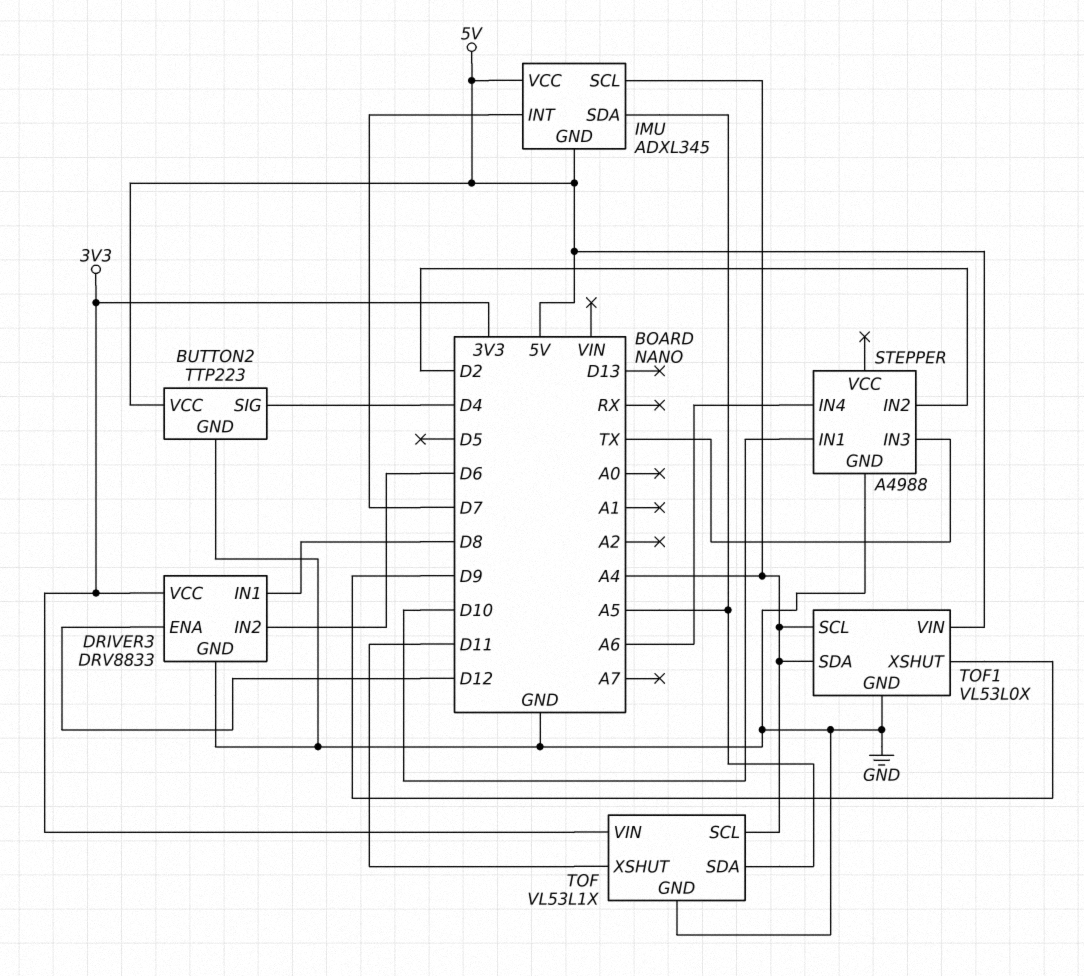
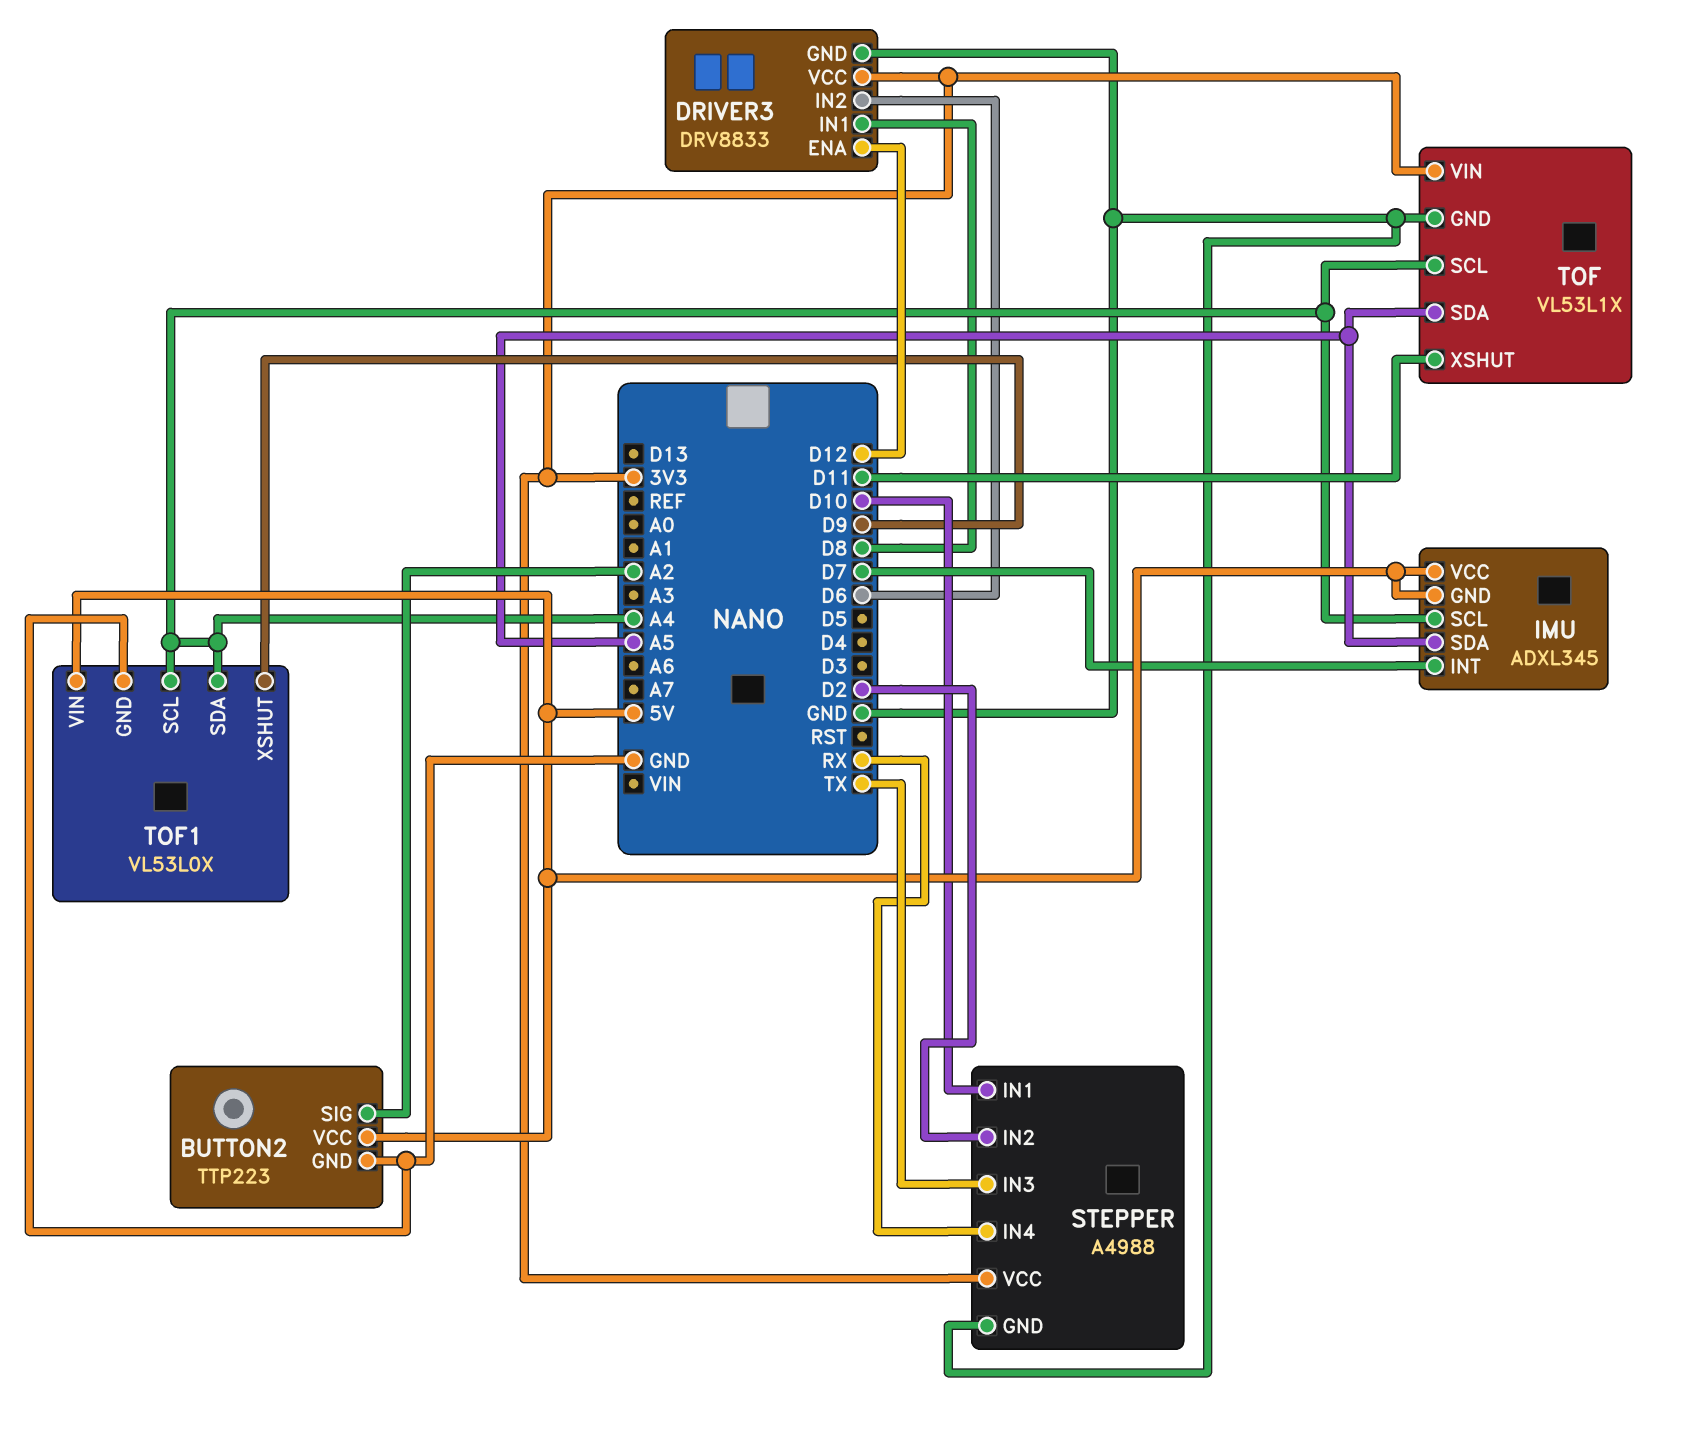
BUTTON2 pin SIG: D4 -> A2
STEPPER pin IN4: A6 -> RX
STEPPER pin VCC: none -> 3V3

